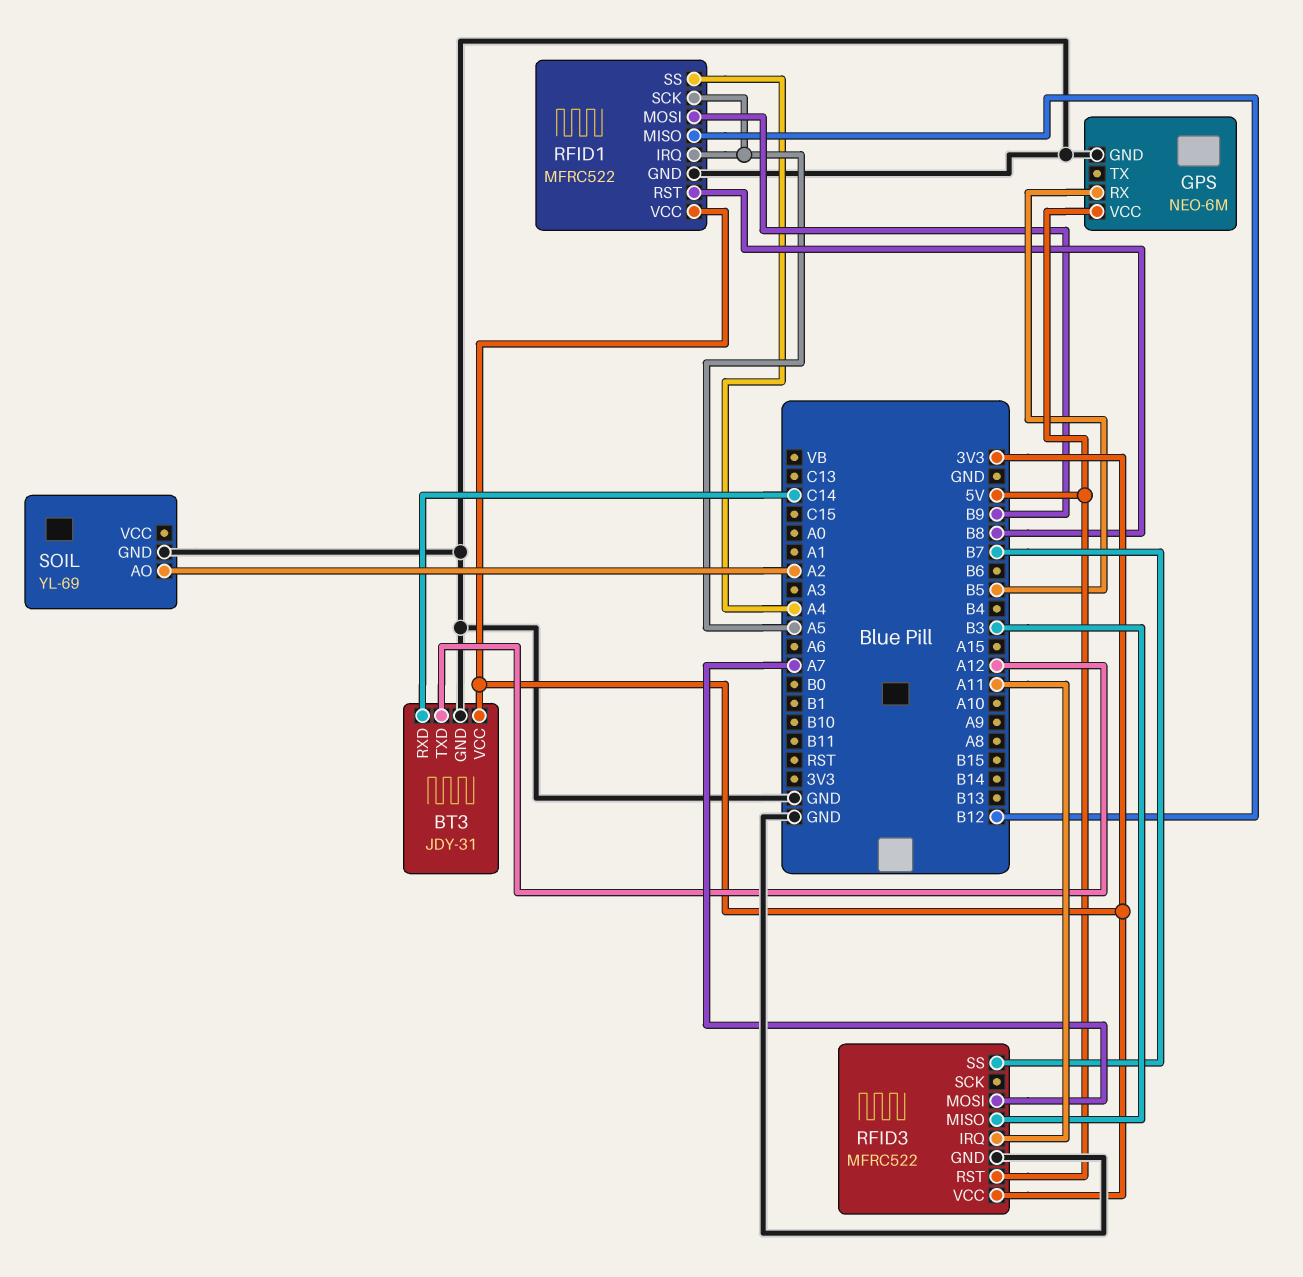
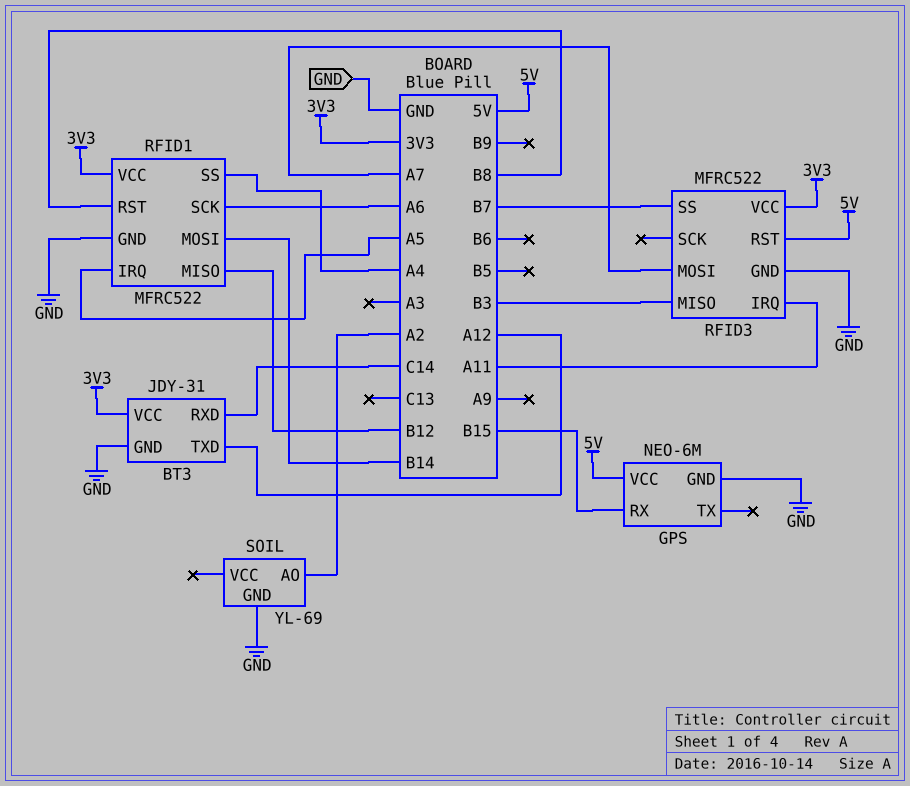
GPS pin RX: B5 -> B15
RFID1 pin MOSI: B9 -> B14
RFID1 pin SCK: A5 -> A6

